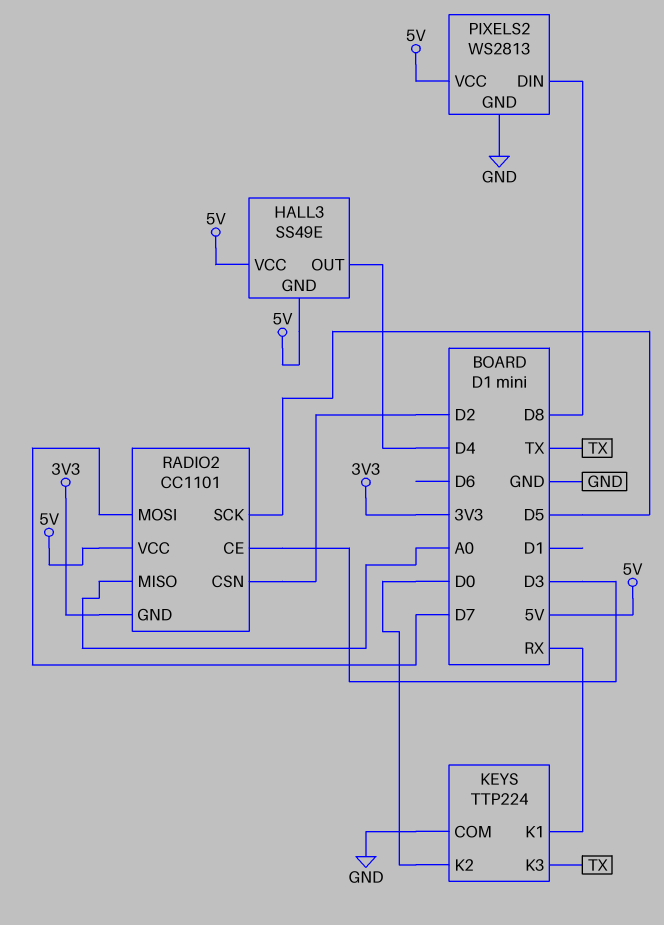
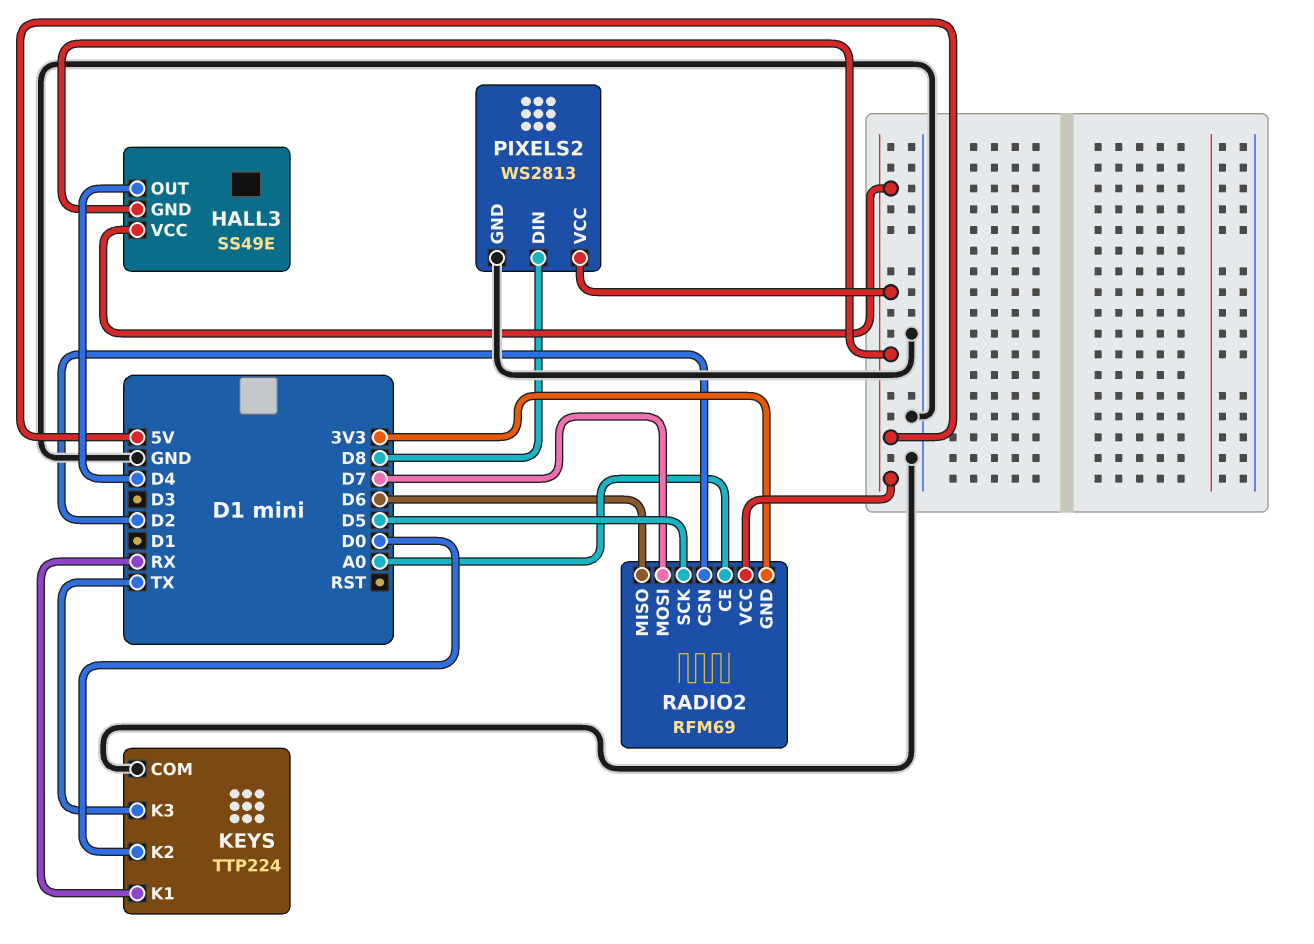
RADIO2: CC1101 -> RFM69
RADIO2 pin CE: D3 -> A0
RADIO2 pin MISO: A0 -> D6

